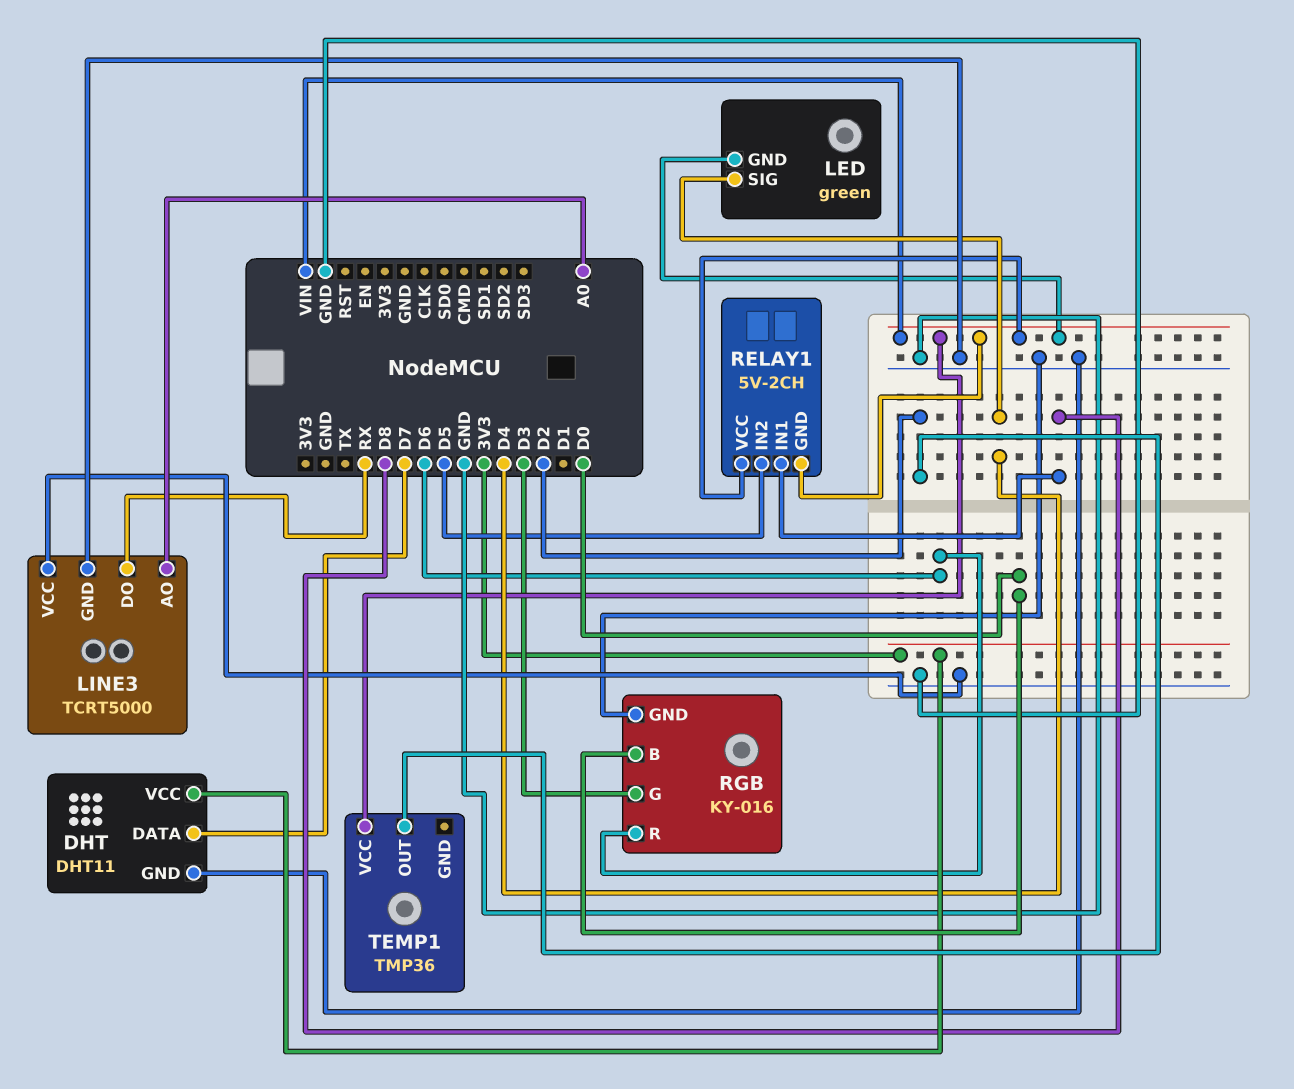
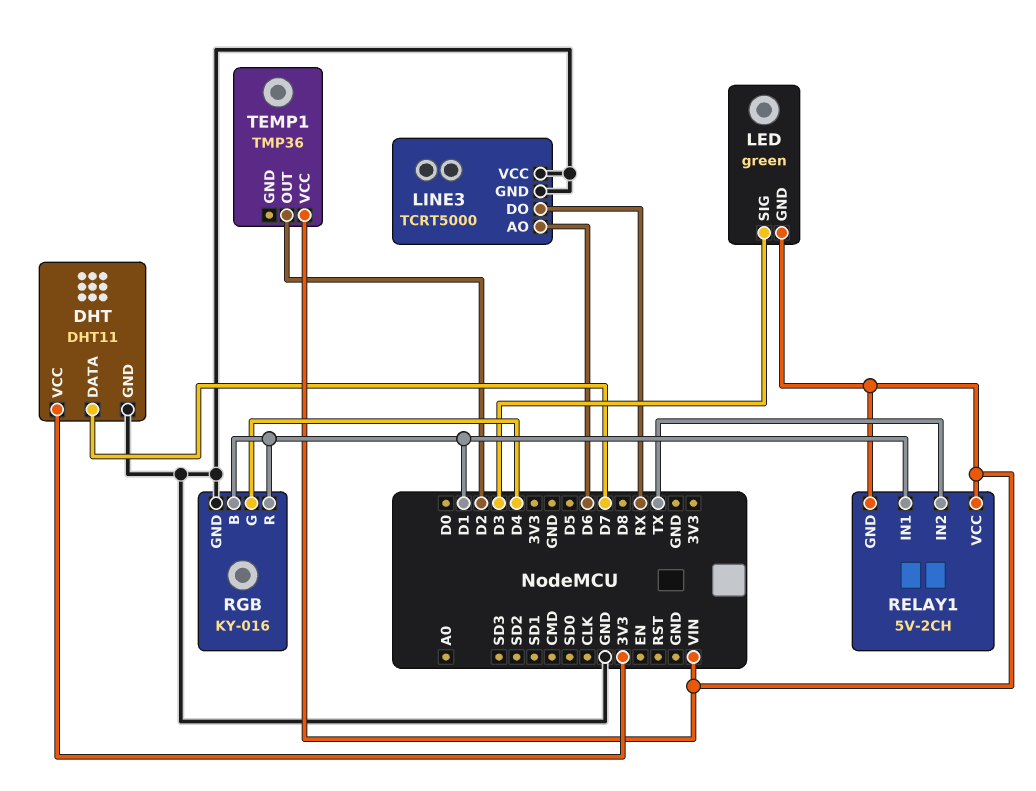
LED pin SIG: D4 -> D3
LINE3 pin AO: A0 -> D6
RELAY1 pin IN1: D8 -> D1
RELAY1 pin IN2: D5 -> TX
RGB pin B: D0 -> D1
RGB pin G: D3 -> D4
RGB pin R: D6 -> D1

